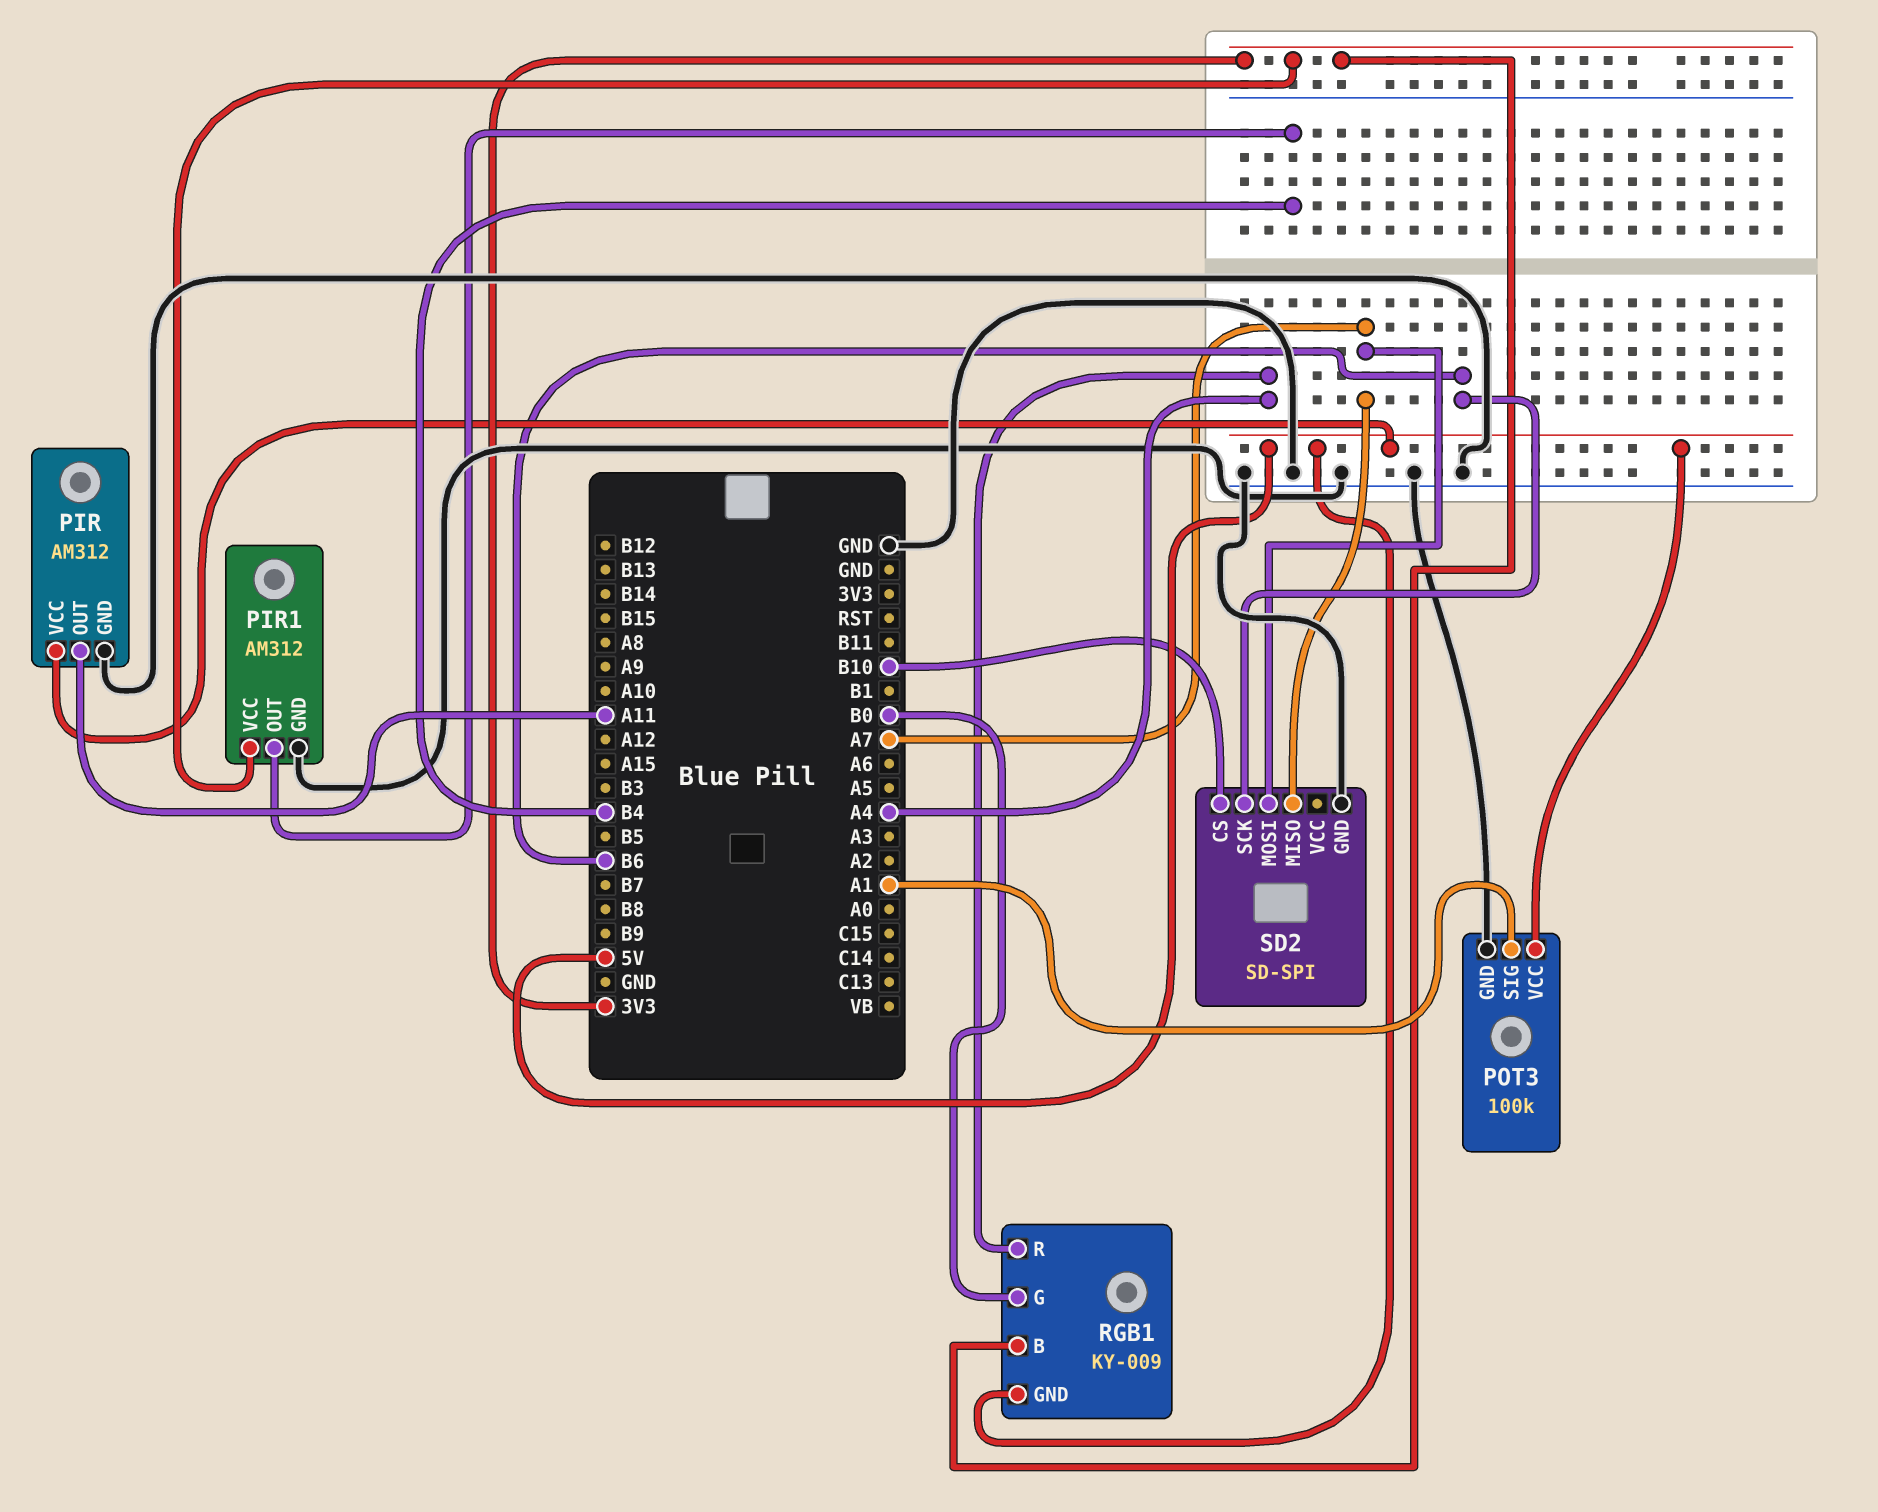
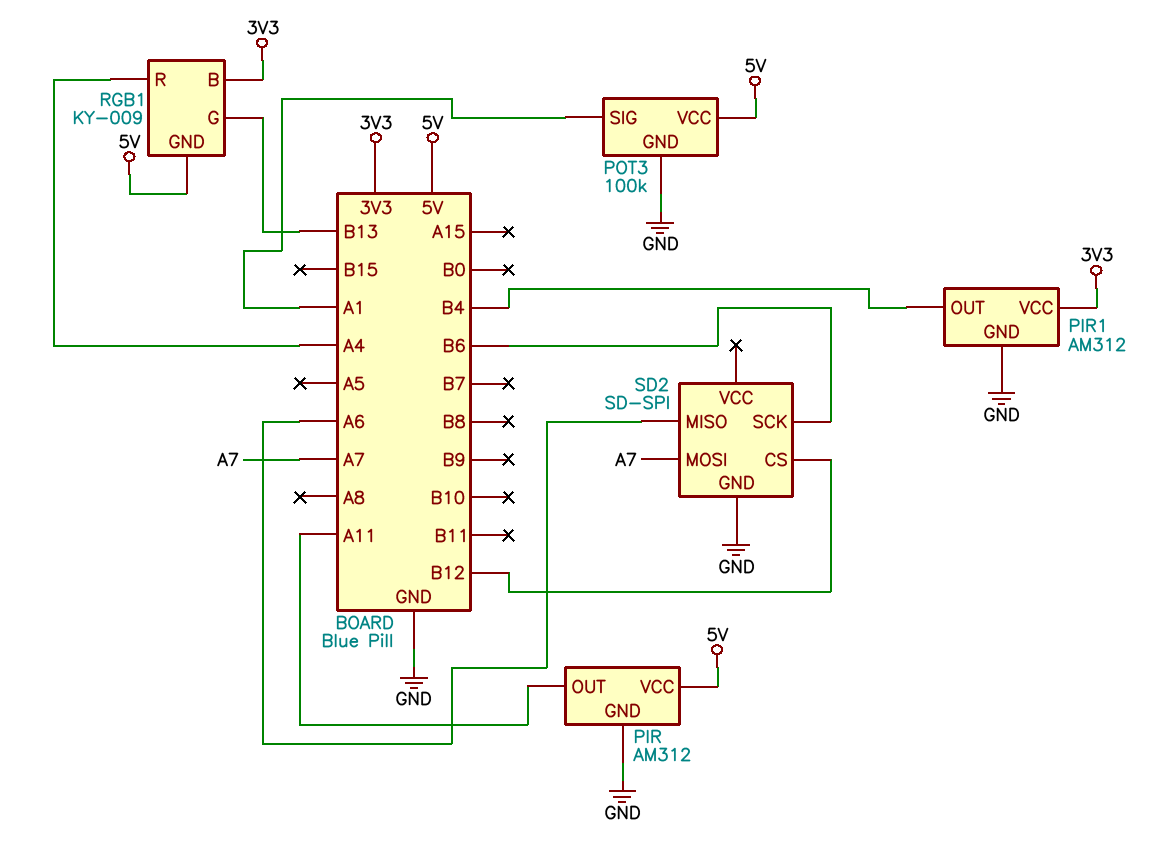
RGB1 pin G: B0 -> B13
SD2 pin CS: B10 -> B12
SD2 pin MISO: A7 -> A6

